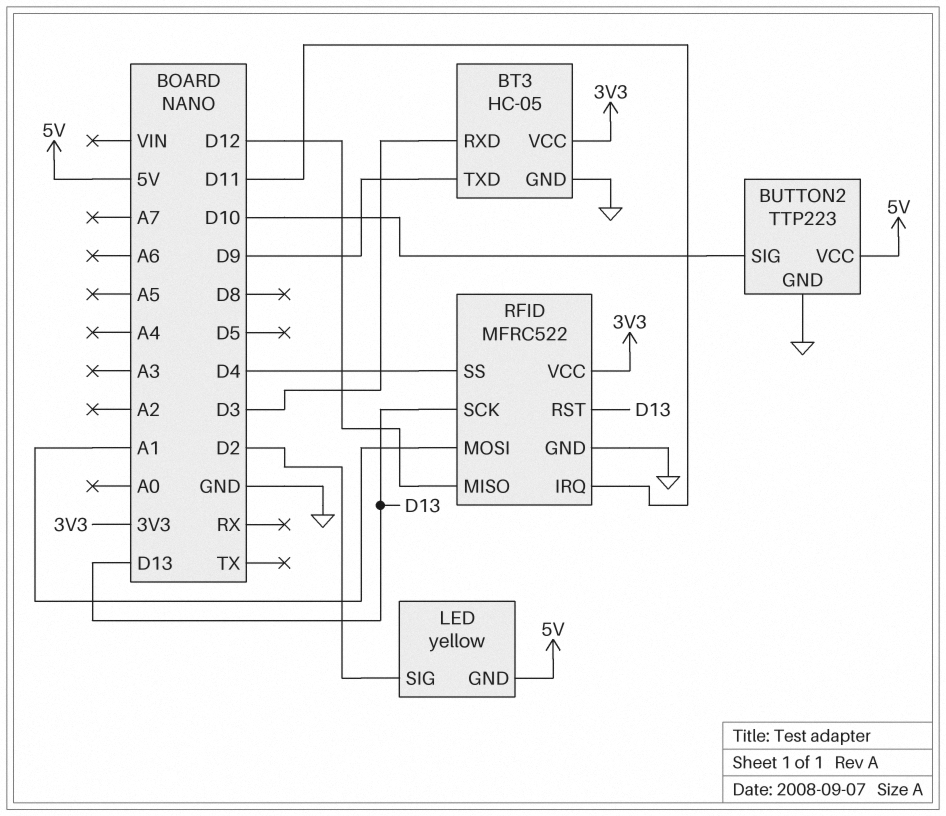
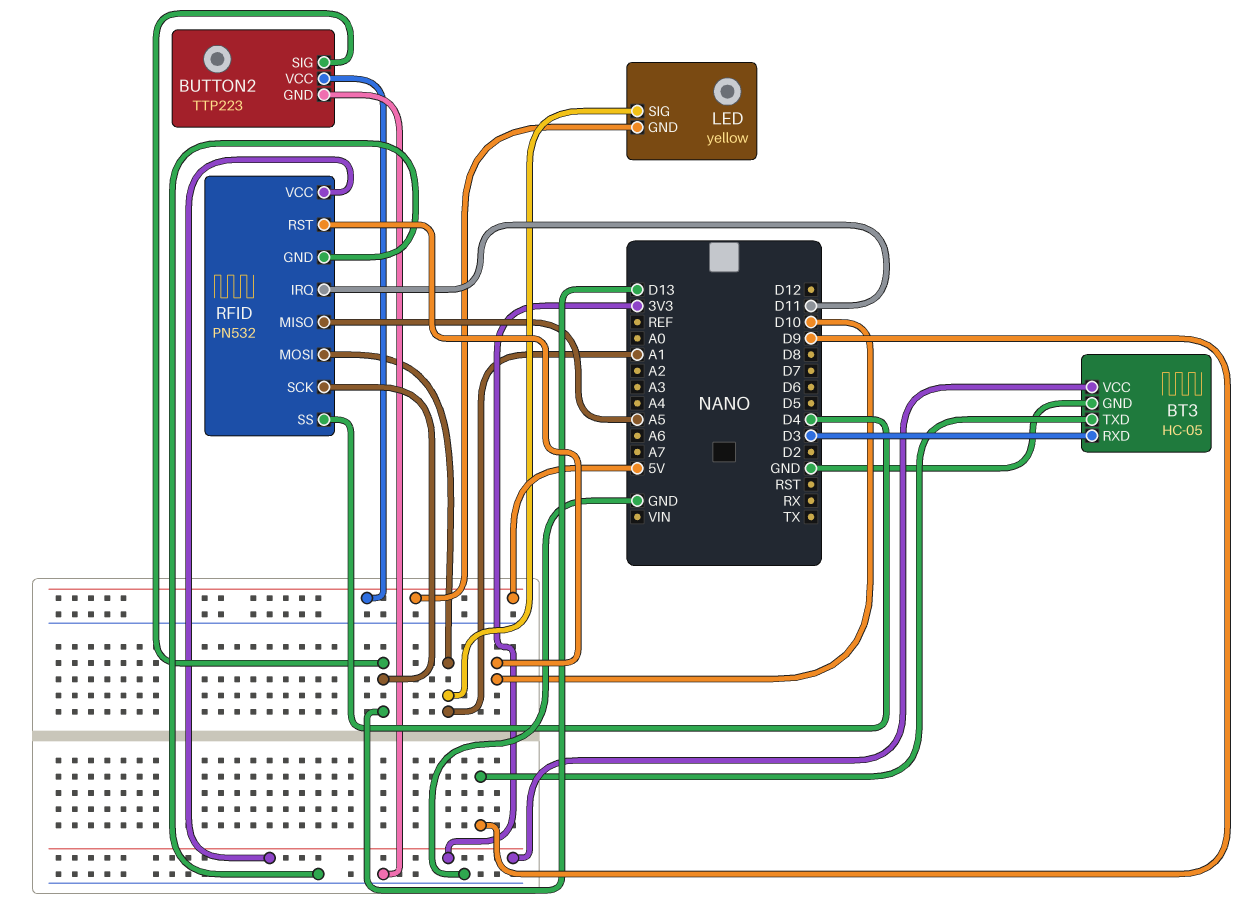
BUTTON2 pin SIG: D10 -> D13
LED pin SIG: D2 -> A1
RFID: MFRC522 -> PN532
RFID pin MISO: D12 -> A5
RFID pin RST: D13 -> D10

